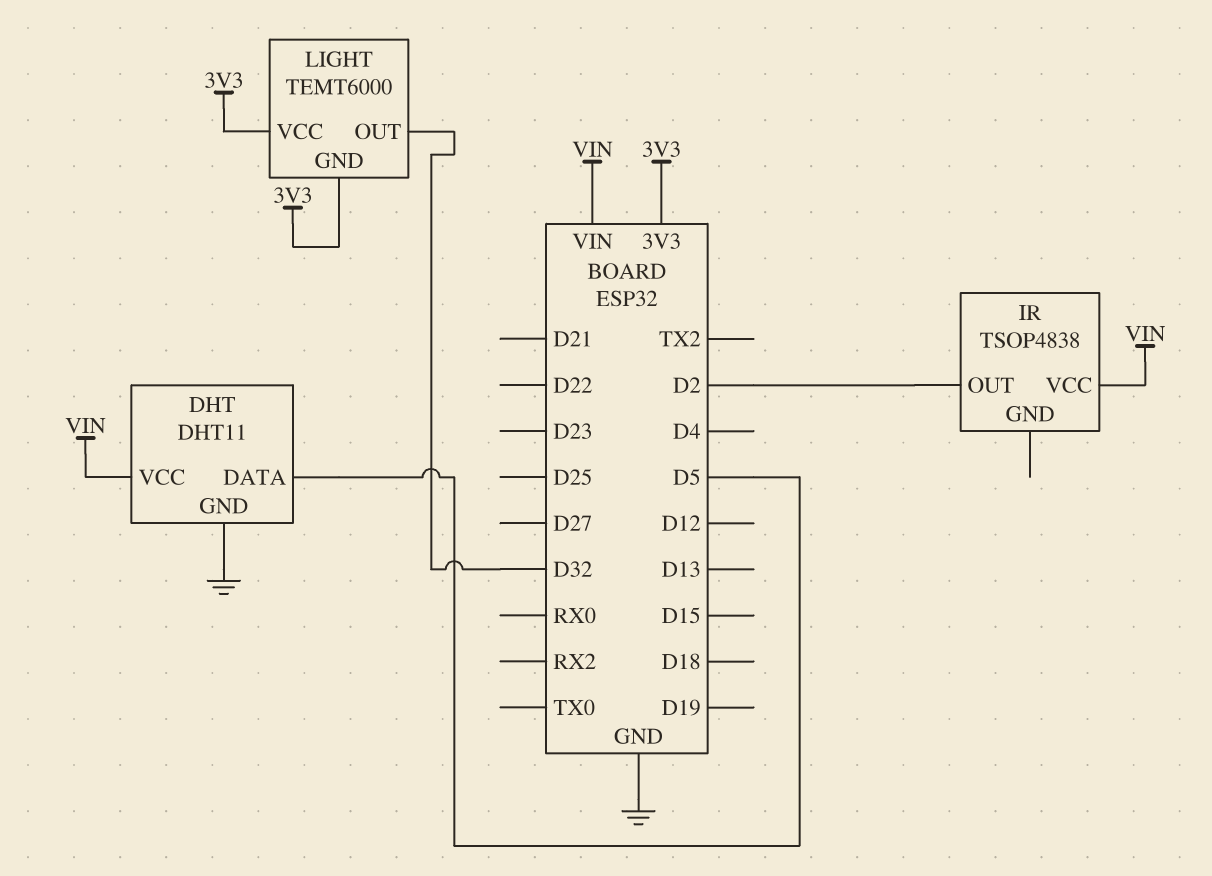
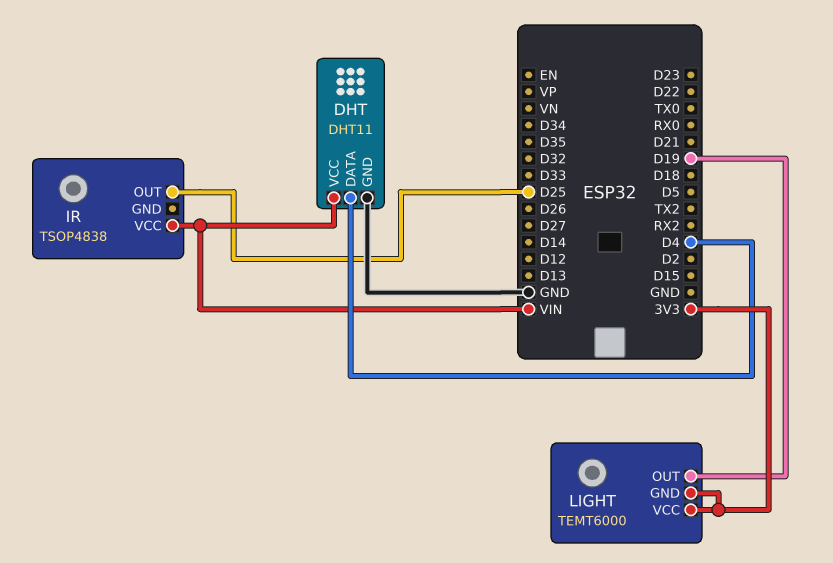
DHT pin DATA: D5 -> D4
IR pin OUT: D2 -> D25
LIGHT pin OUT: D32 -> D19

